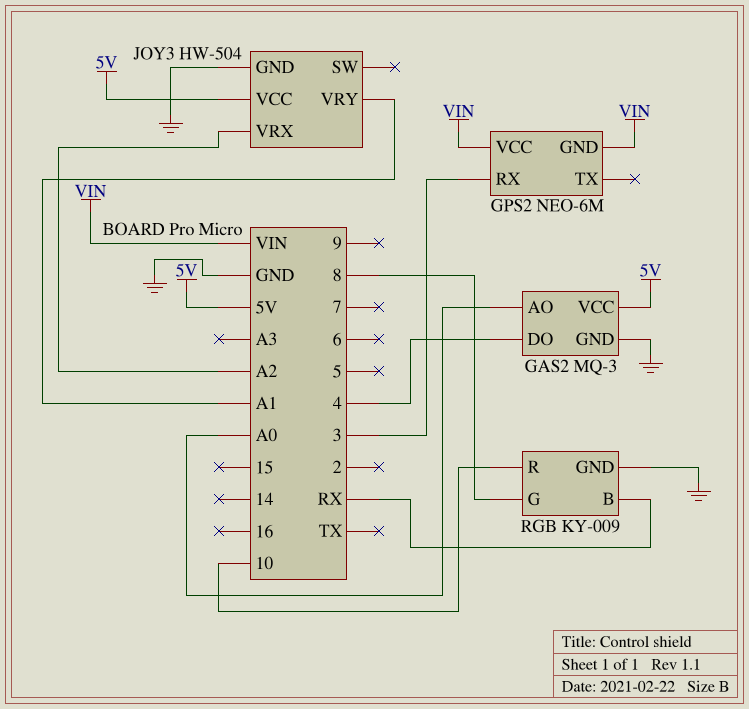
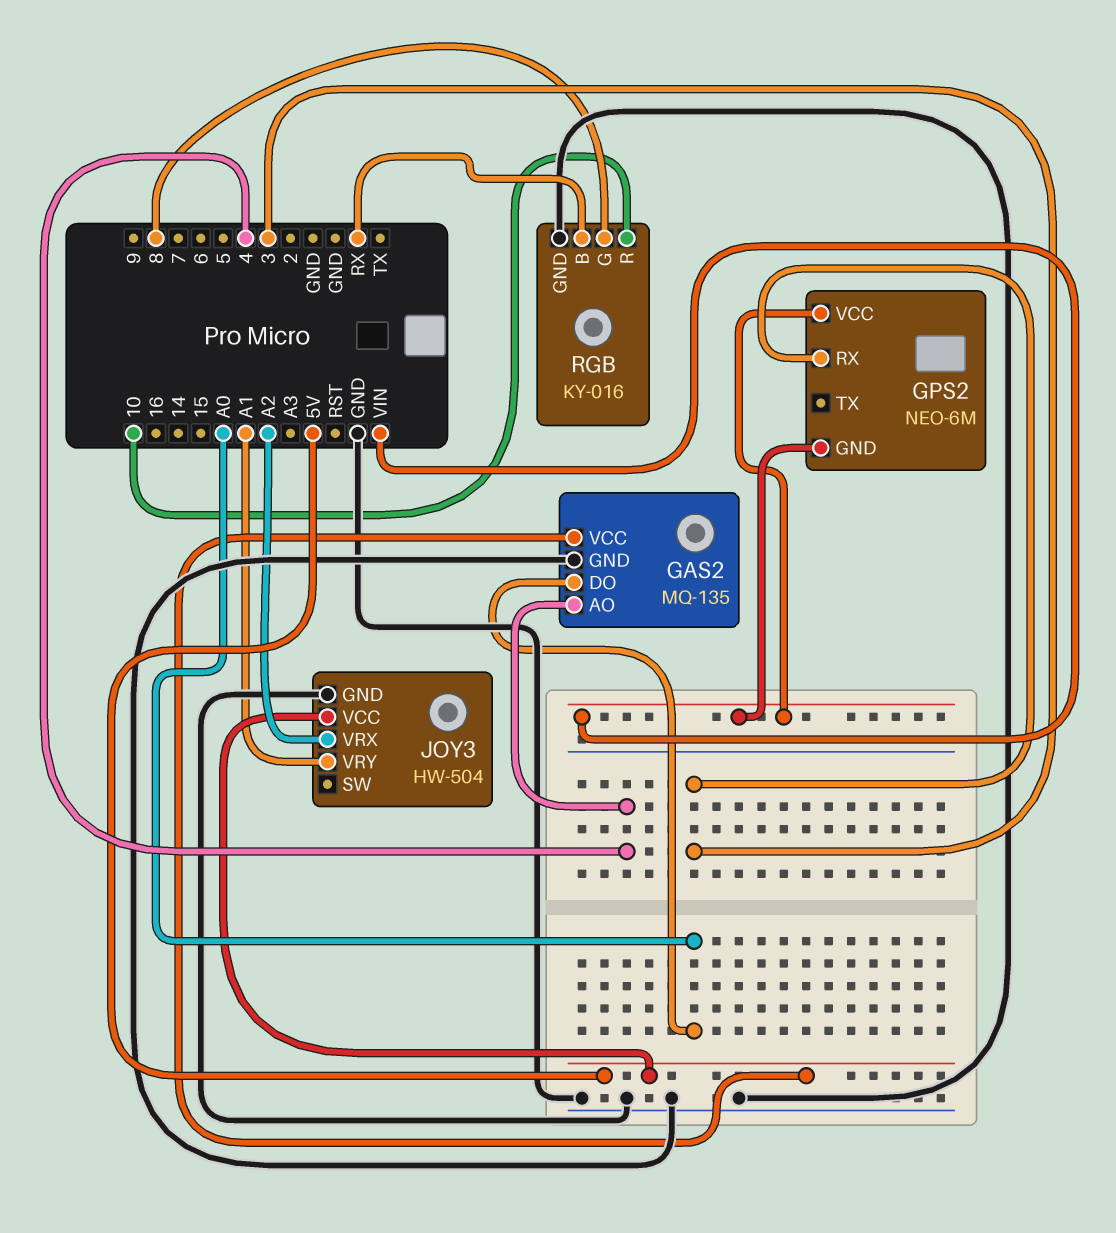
GAS2: MQ-3 -> MQ-135
GAS2 pin AO: A0 -> 4
GAS2 pin DO: 4 -> A0
RGB: KY-009 -> KY-016

